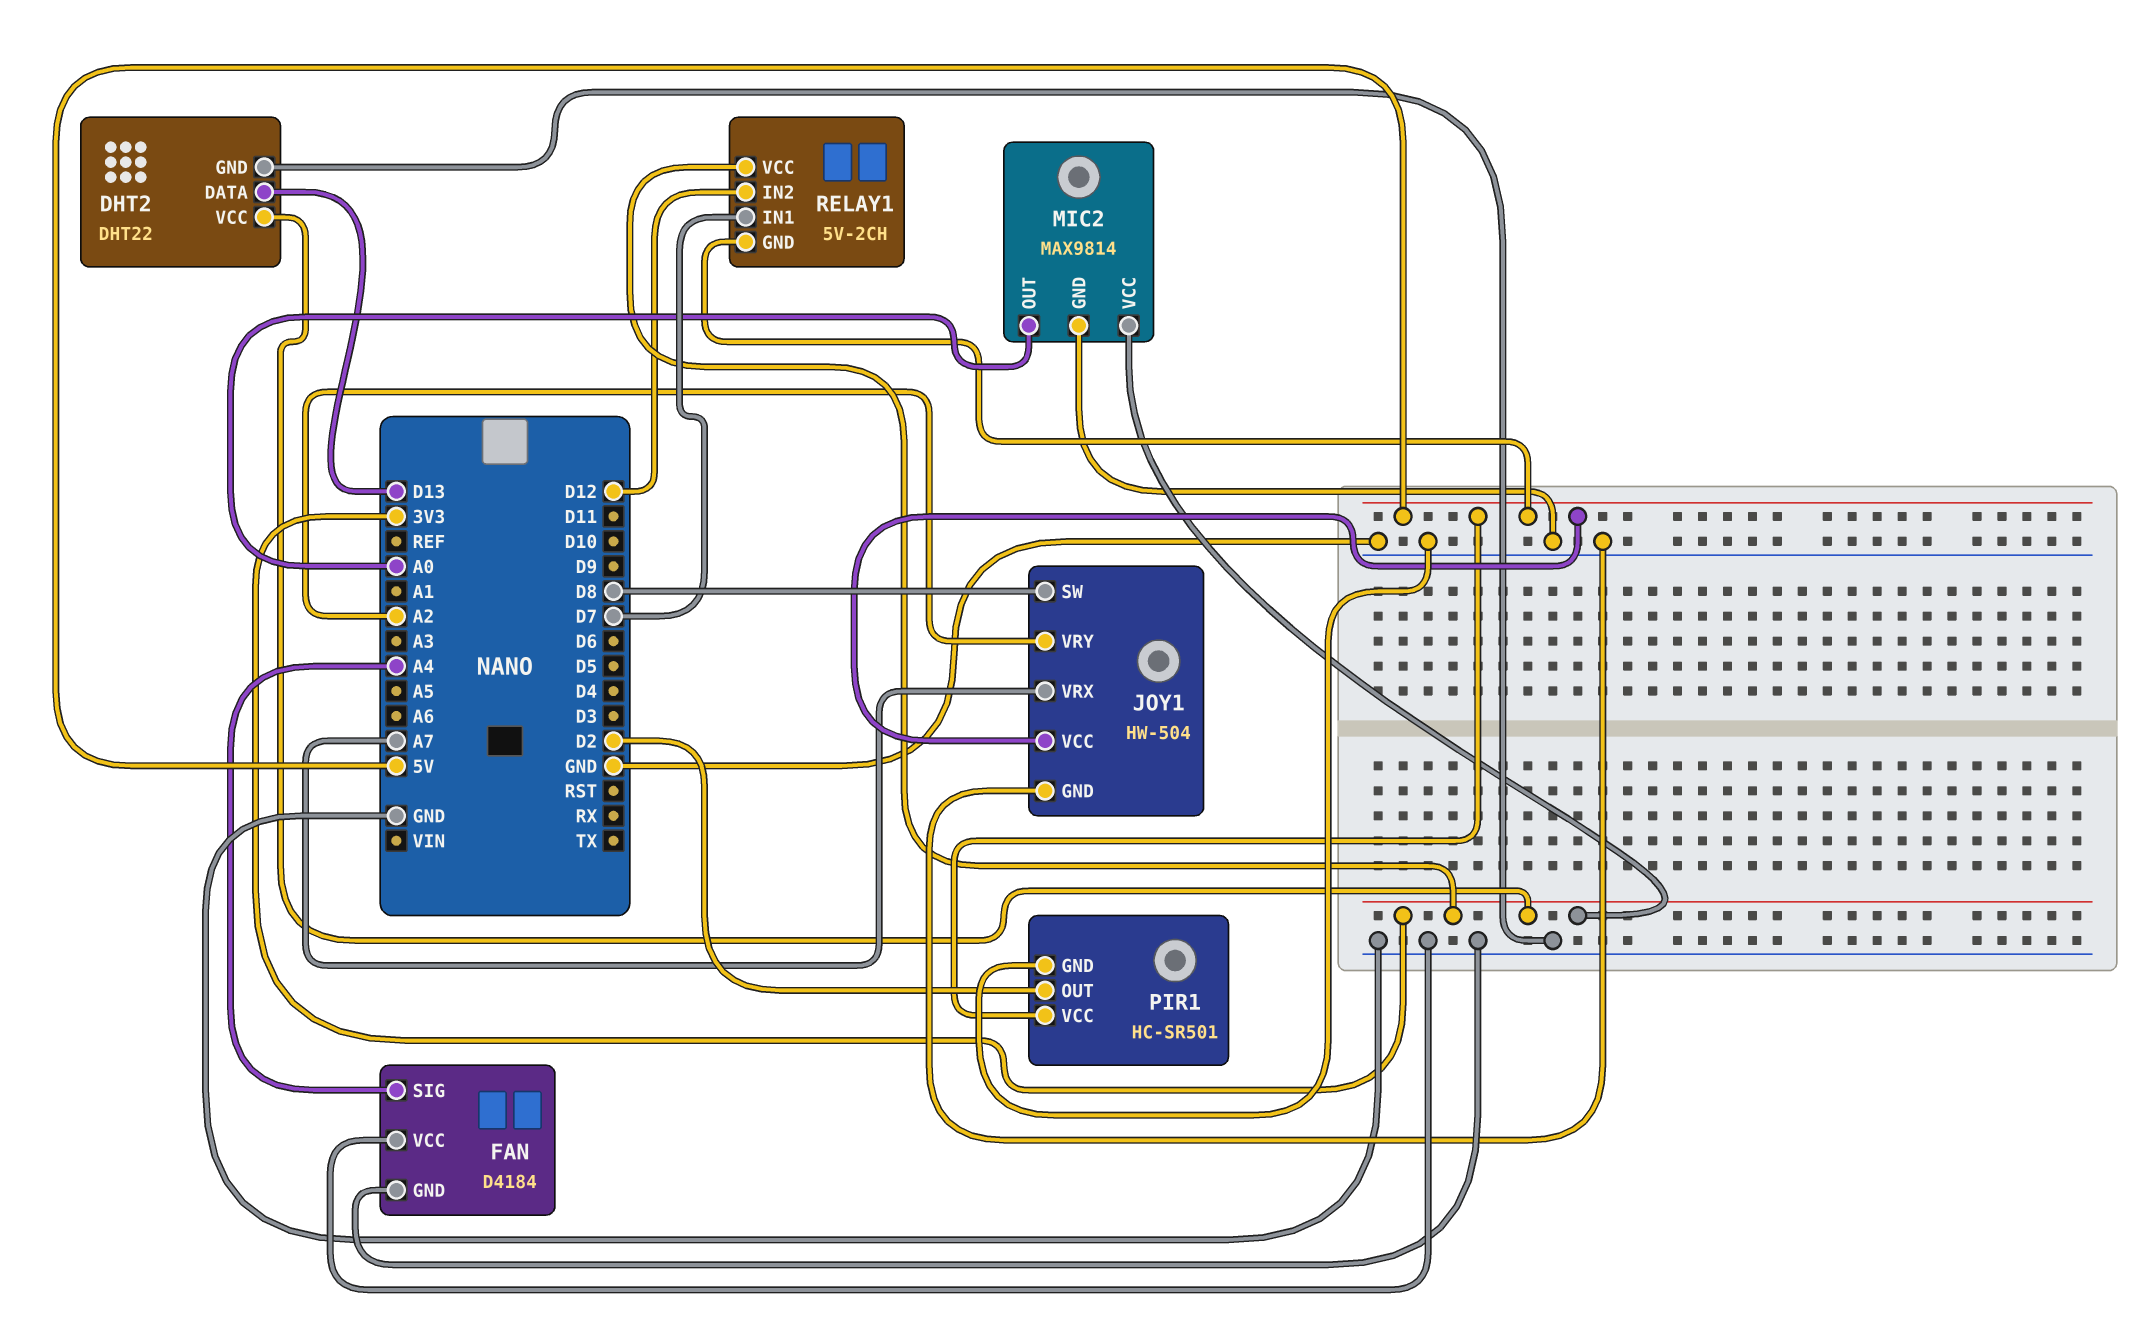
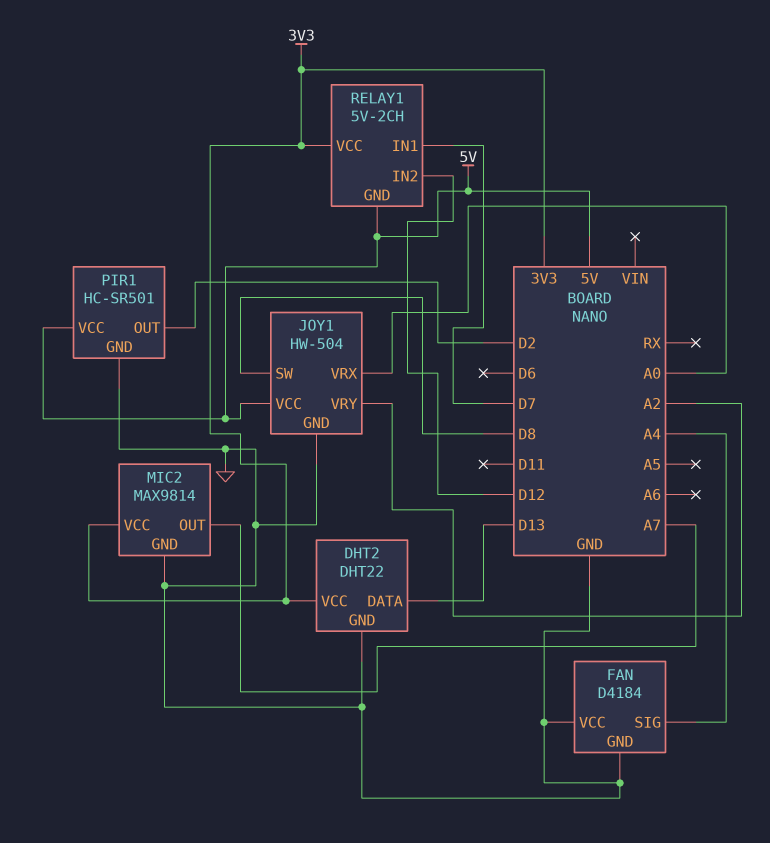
JOY1 pin VRX: A7 -> A0
MIC2 pin OUT: A0 -> A7

